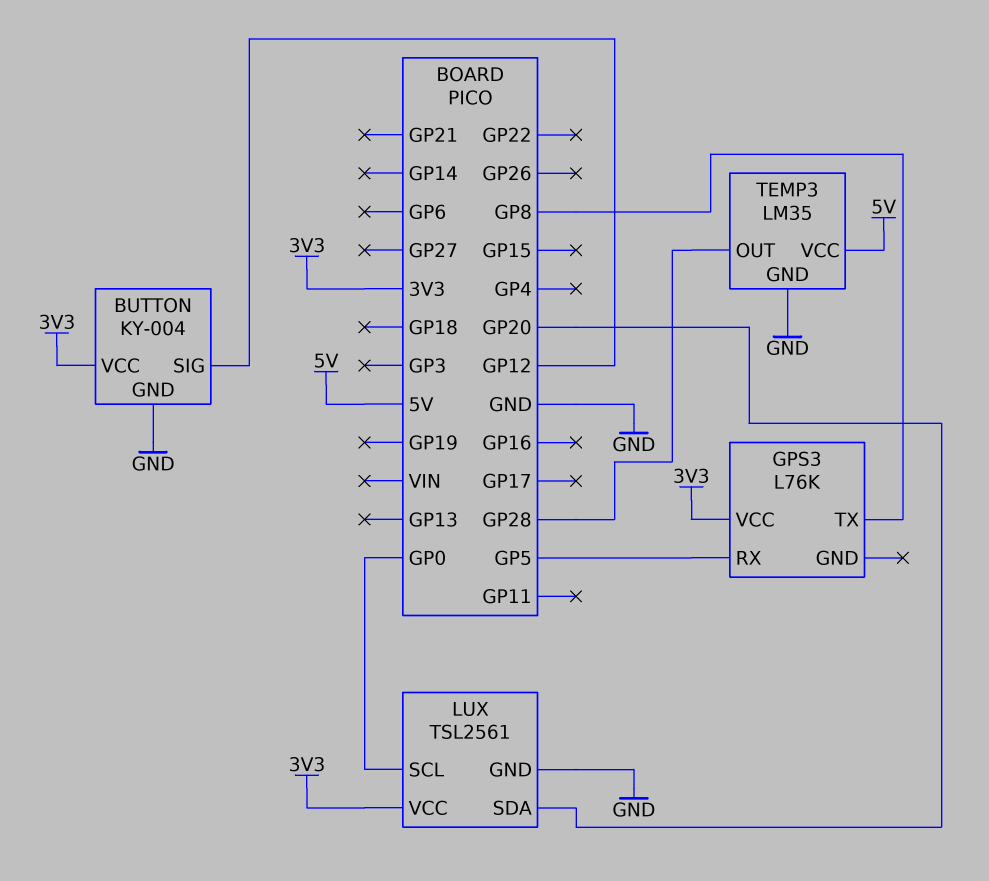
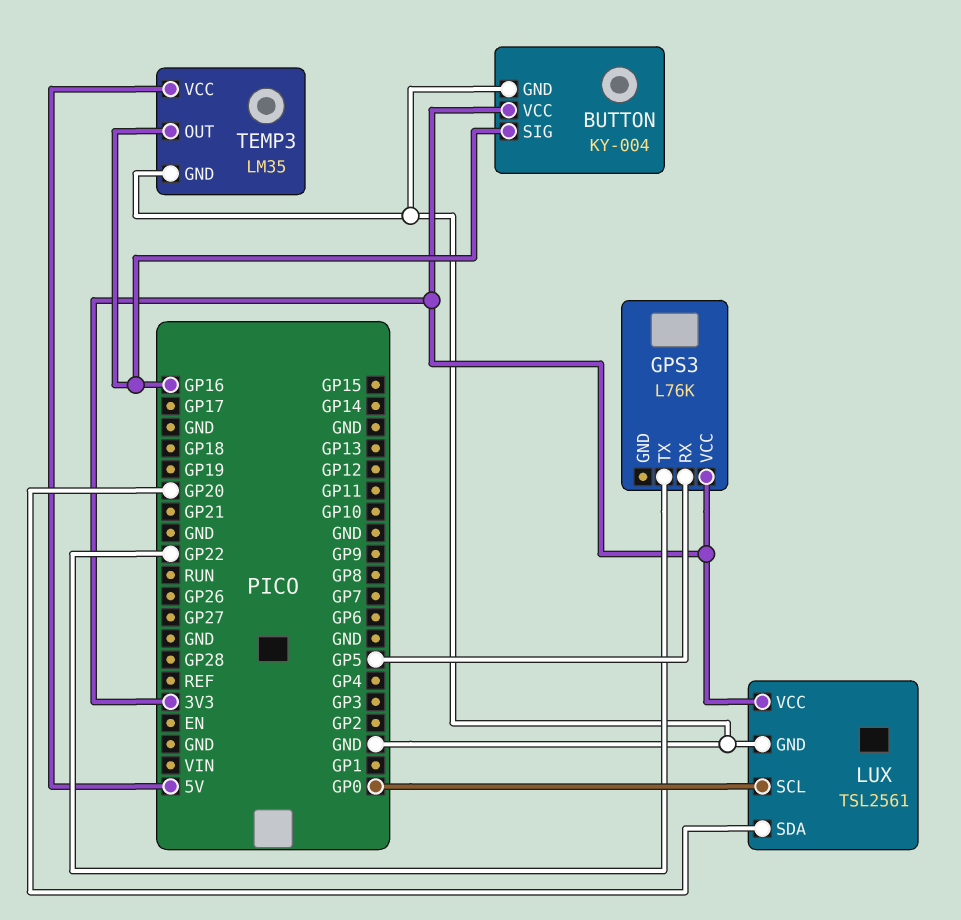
BUTTON pin SIG: GP12 -> GP16
GPS3 pin TX: GP8 -> GP22
TEMP3 pin OUT: GP28 -> GP16

